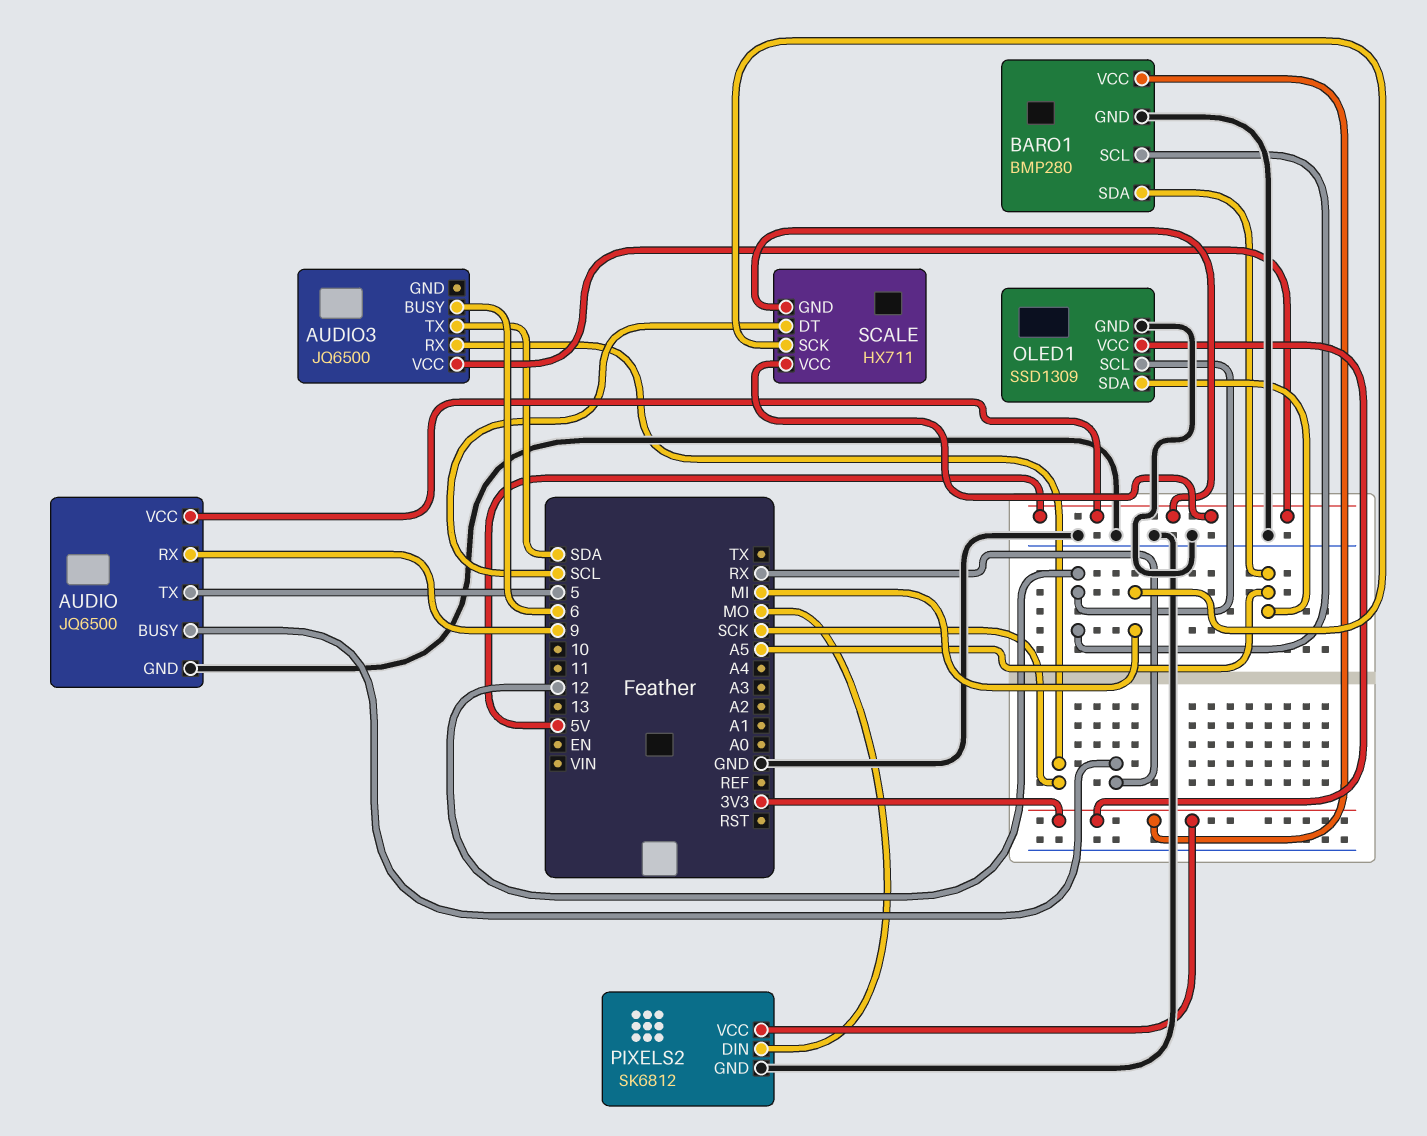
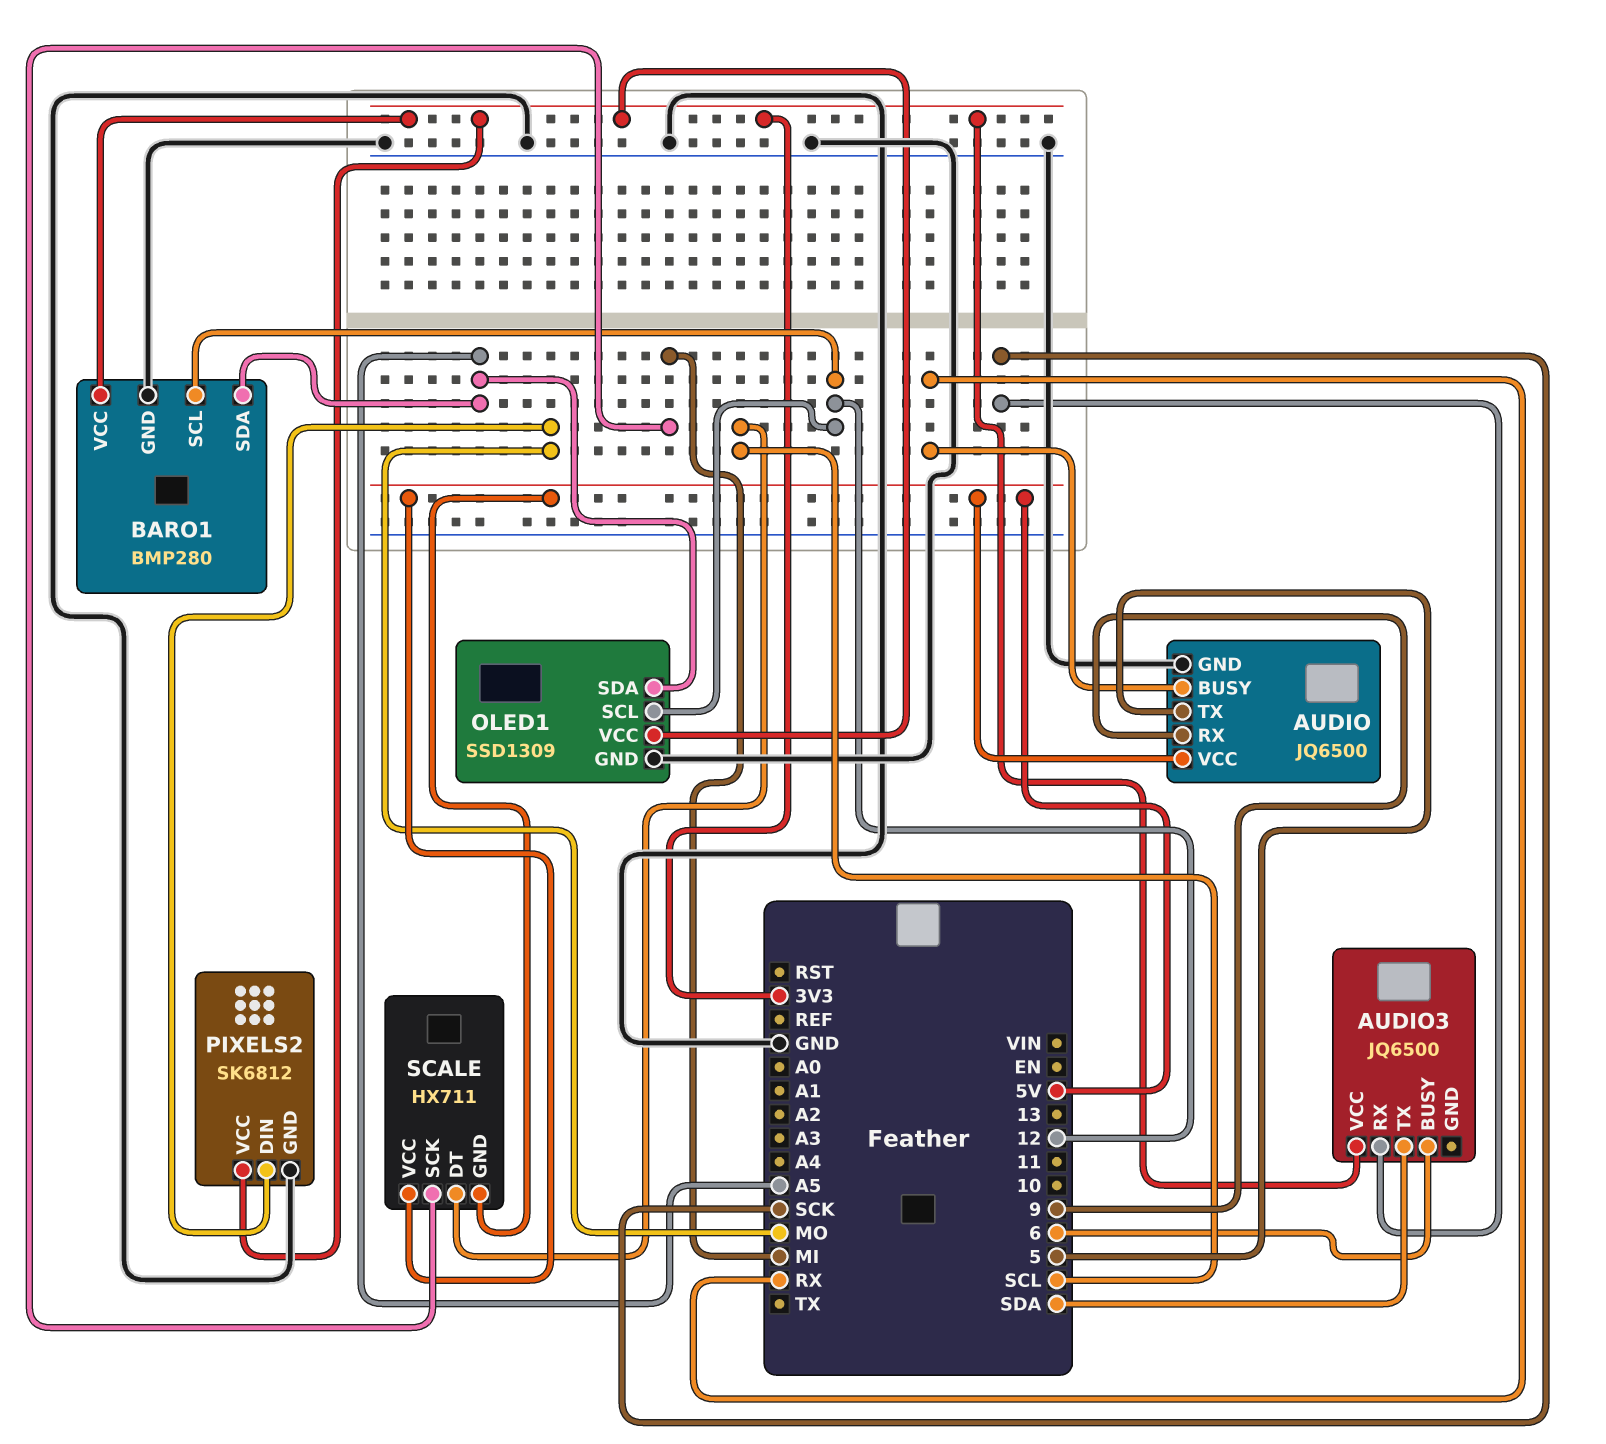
AUDIO3 pin VCC: 5V -> 3V3

